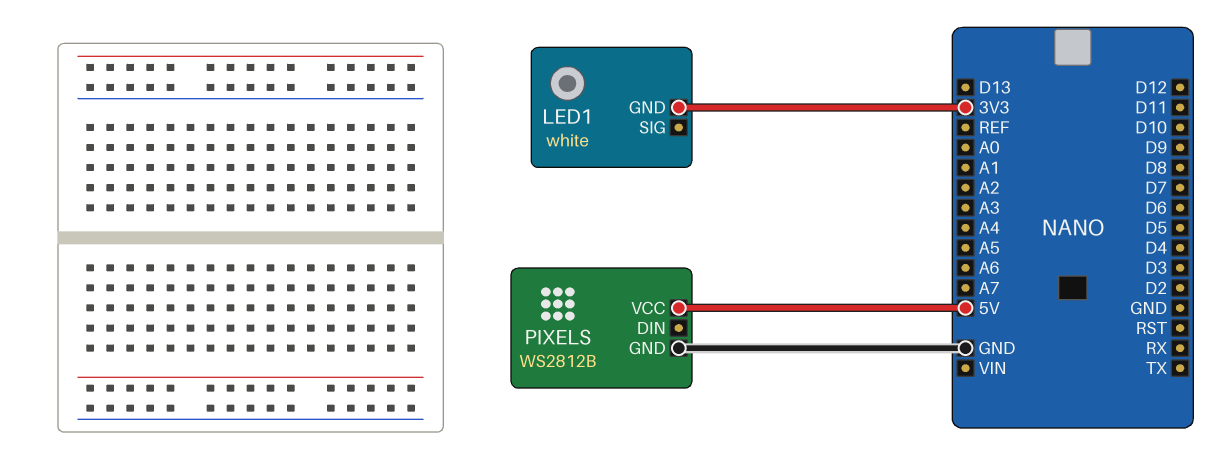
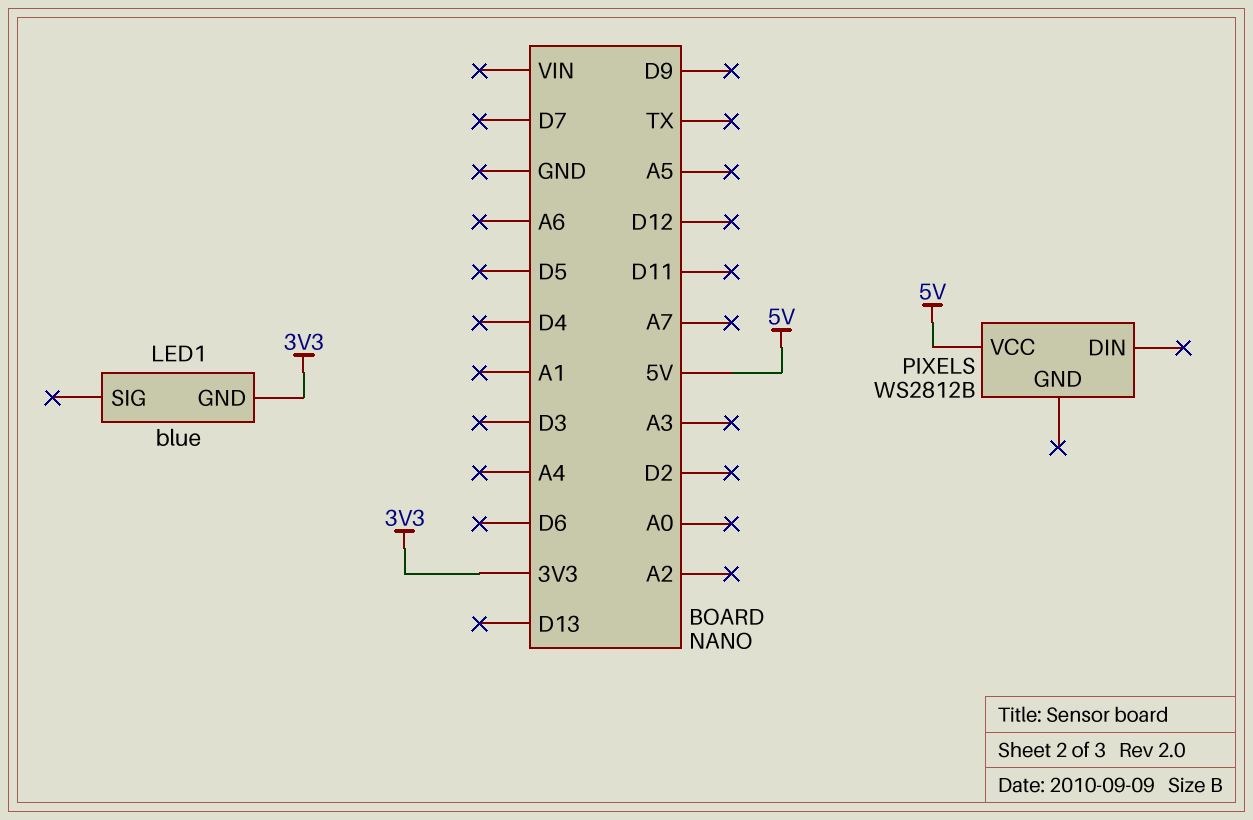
LED1: white -> blue
PIXELS pin GND: GND -> none

